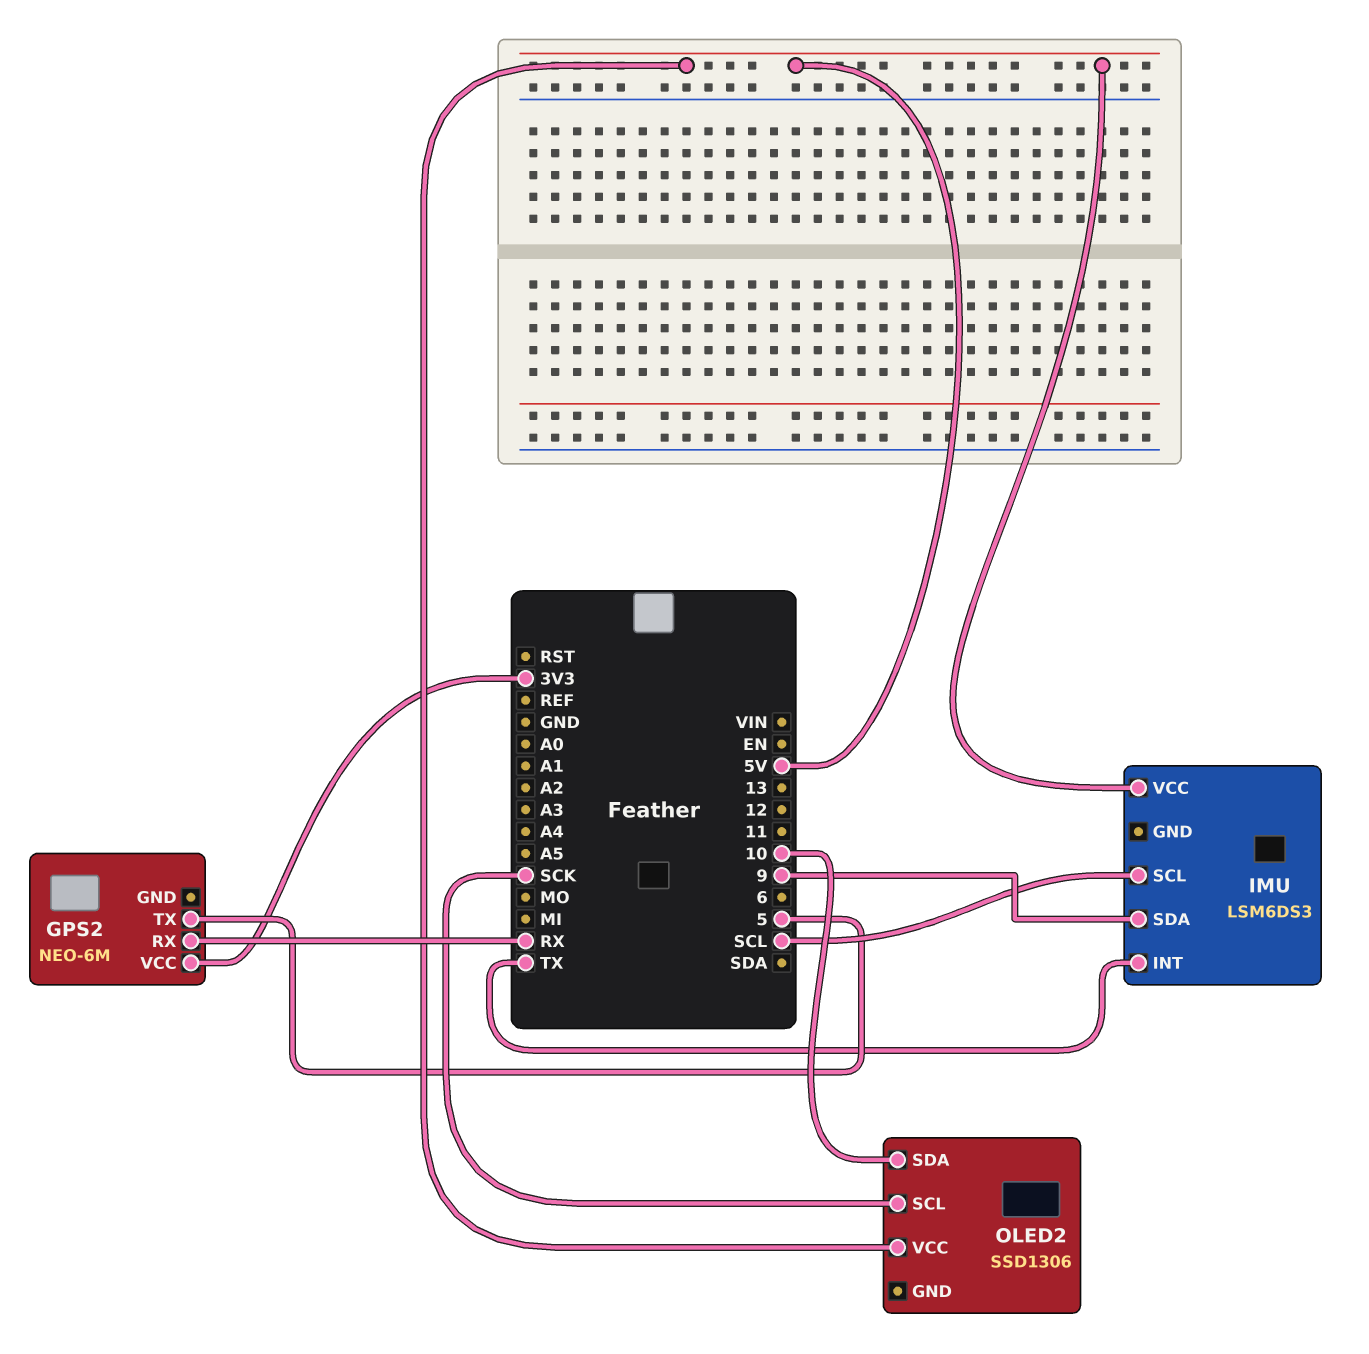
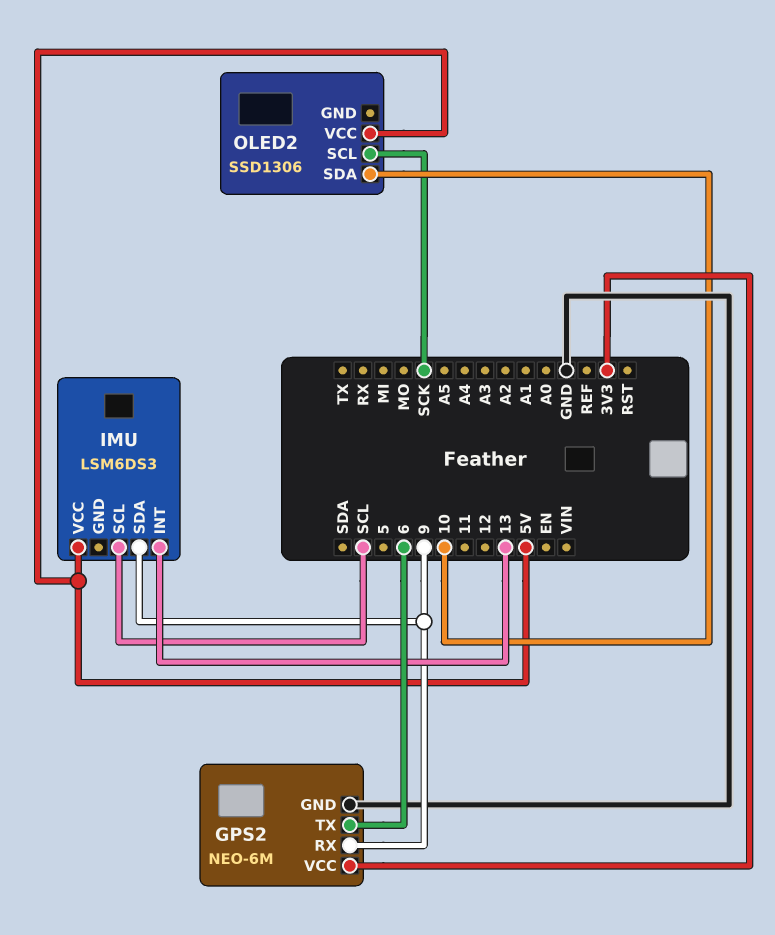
GPS2 pin GND: none -> GND
GPS2 pin RX: RX -> 9
GPS2 pin TX: 5 -> 6
IMU pin INT: TX -> 13

